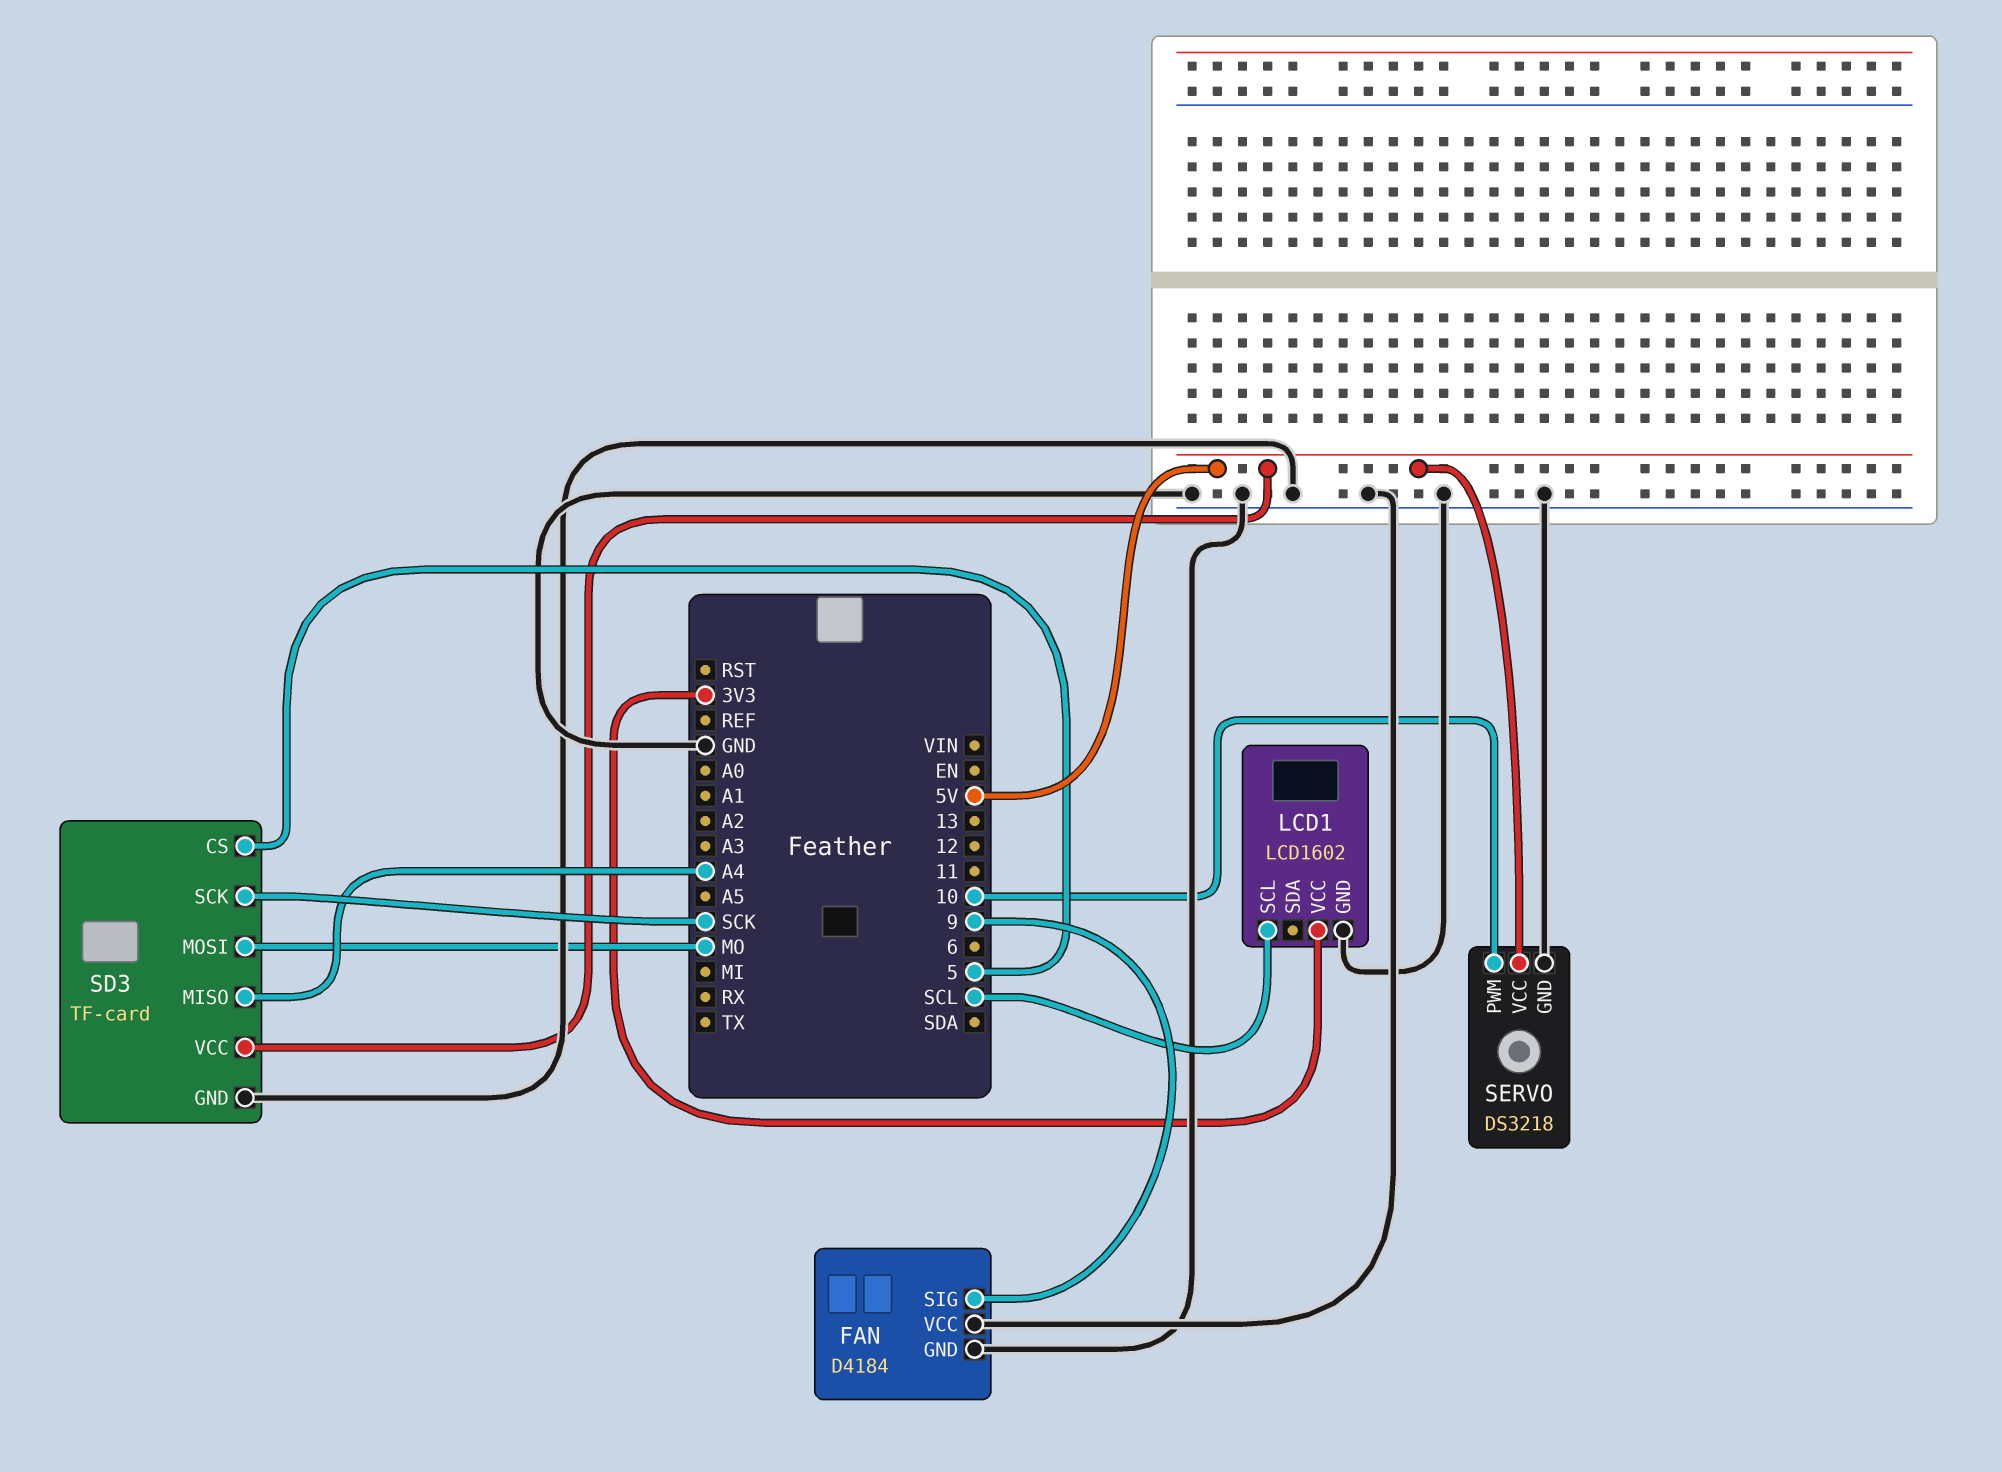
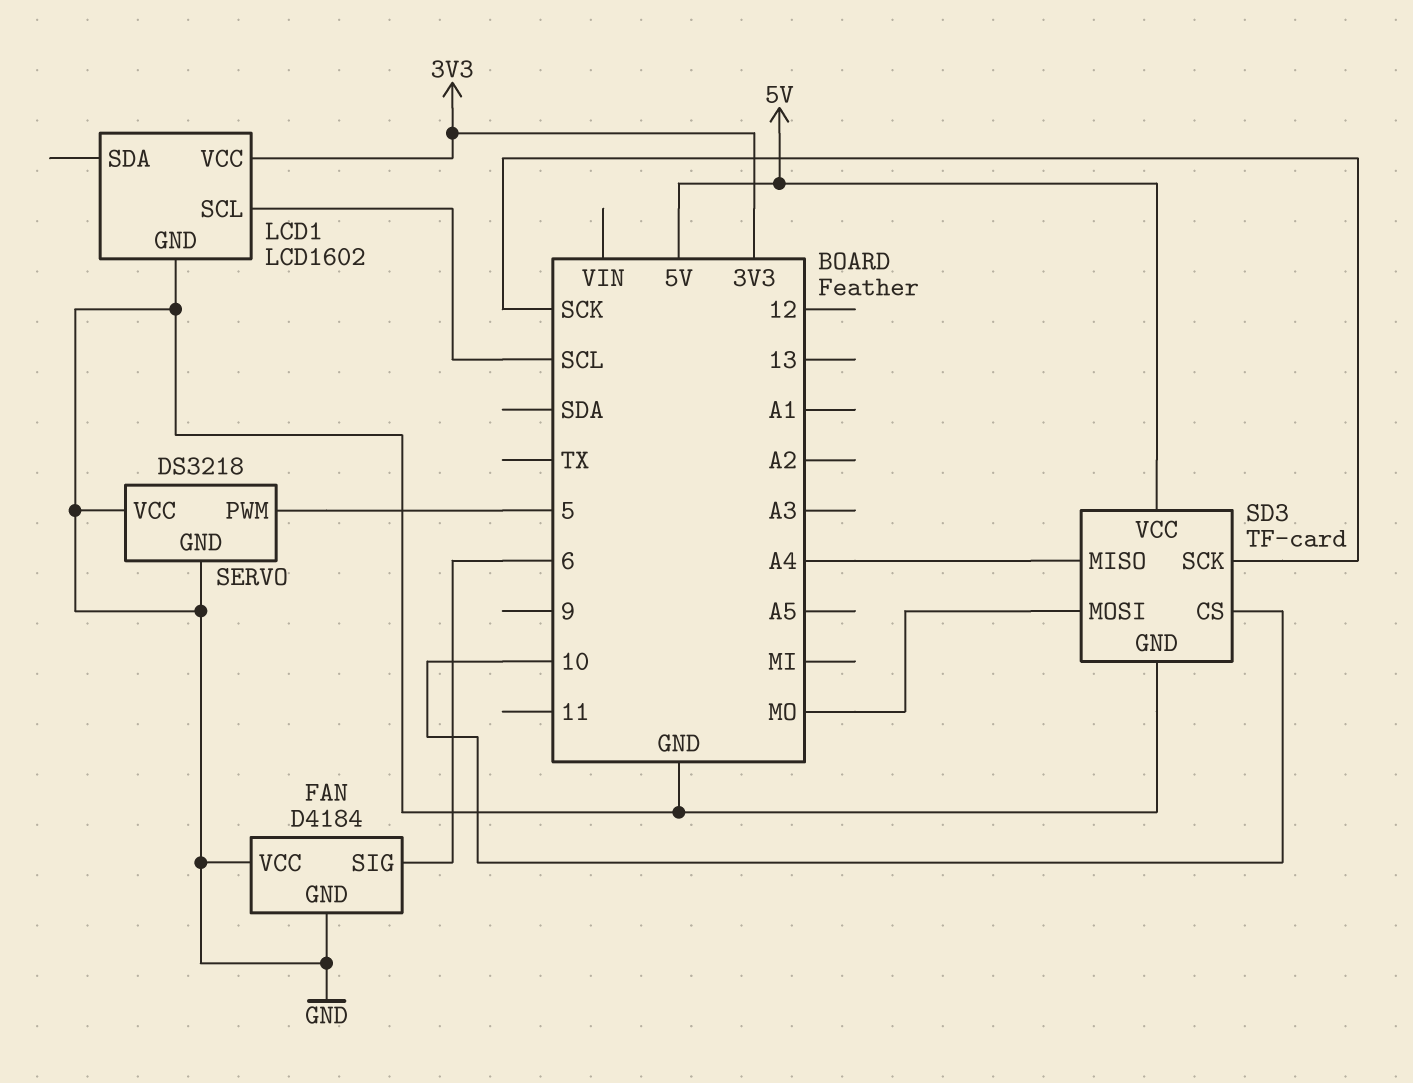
FAN pin SIG: 9 -> 6
SD3 pin CS: 5 -> 10
SERVO pin PWM: 10 -> 5
SERVO pin VCC: 5V -> GND

